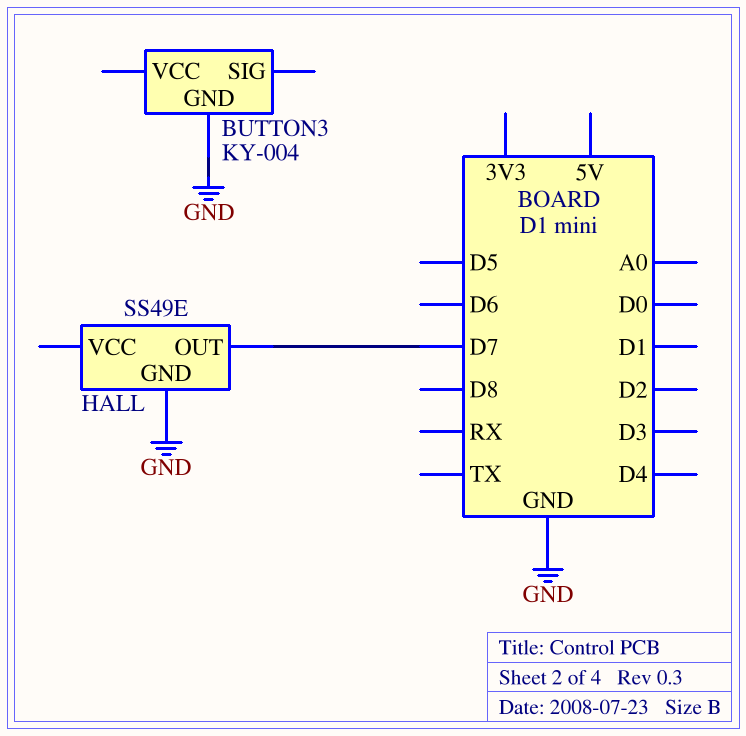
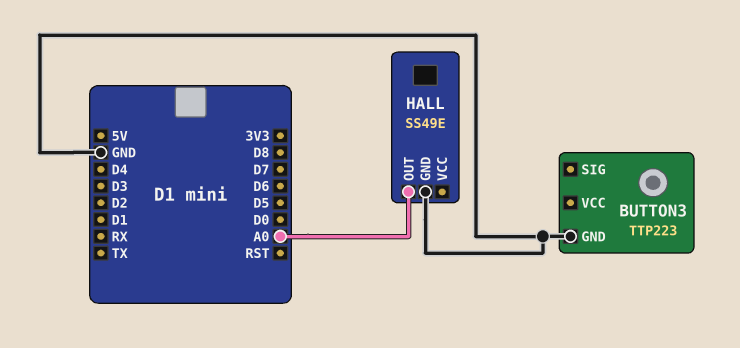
BUTTON3: KY-004 -> TTP223
HALL pin OUT: D7 -> A0

